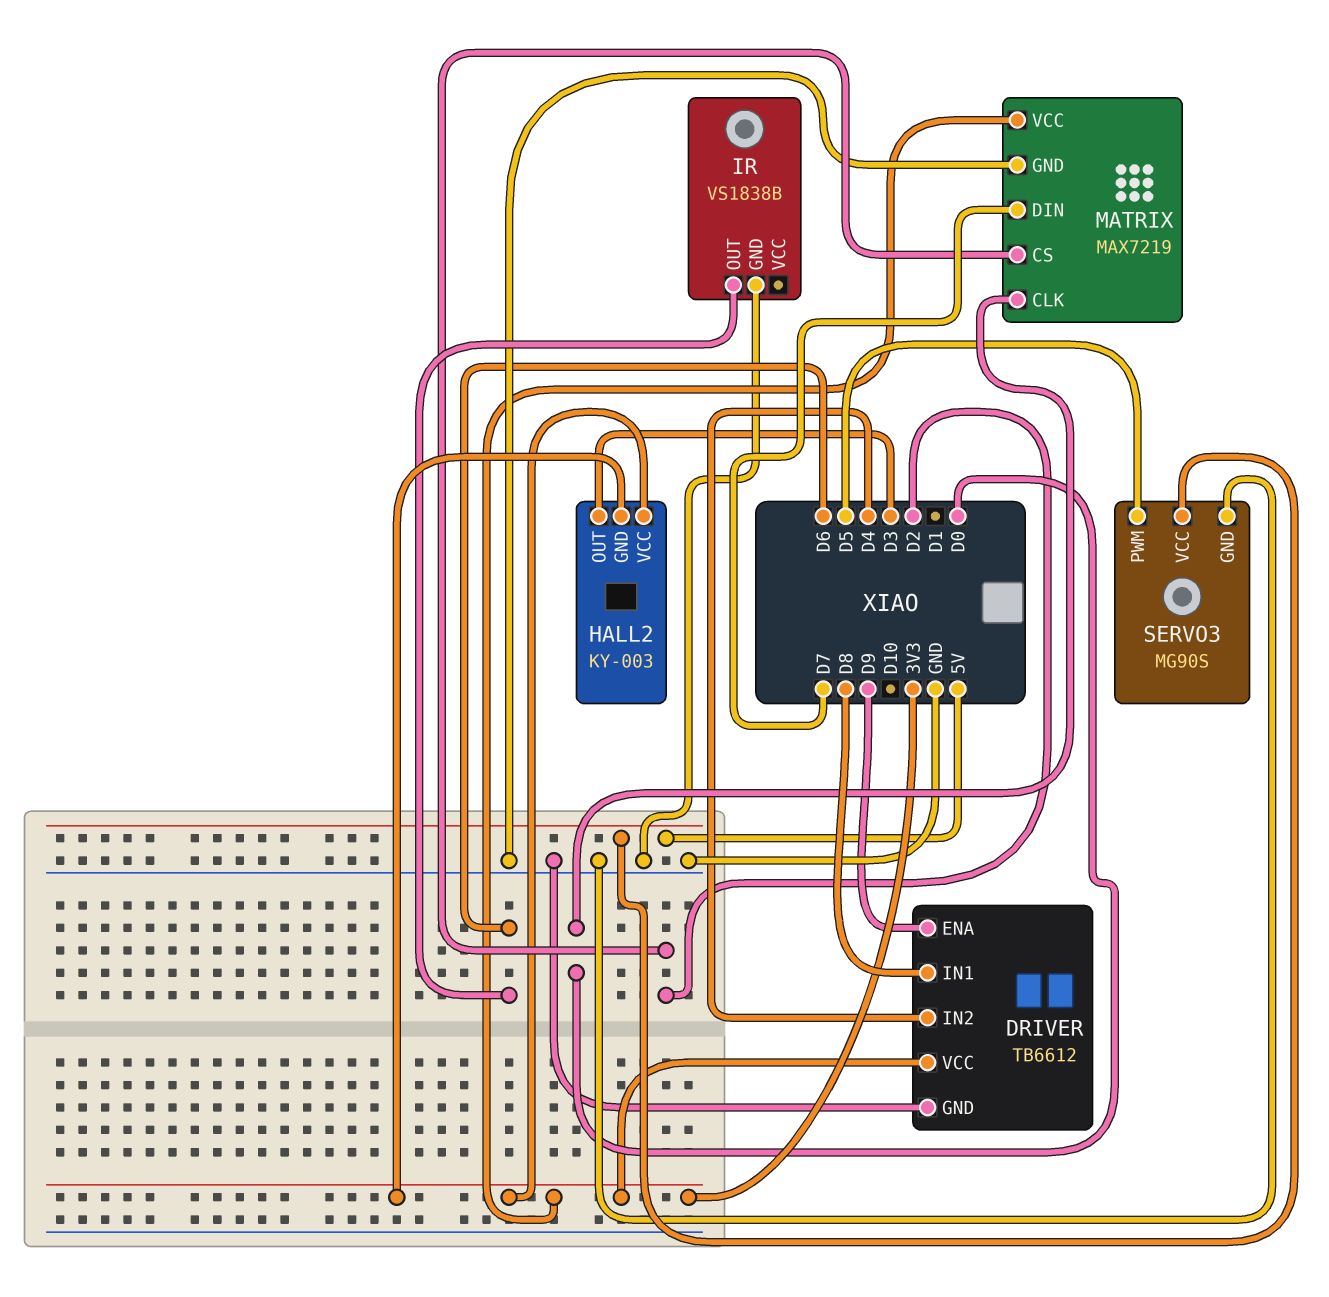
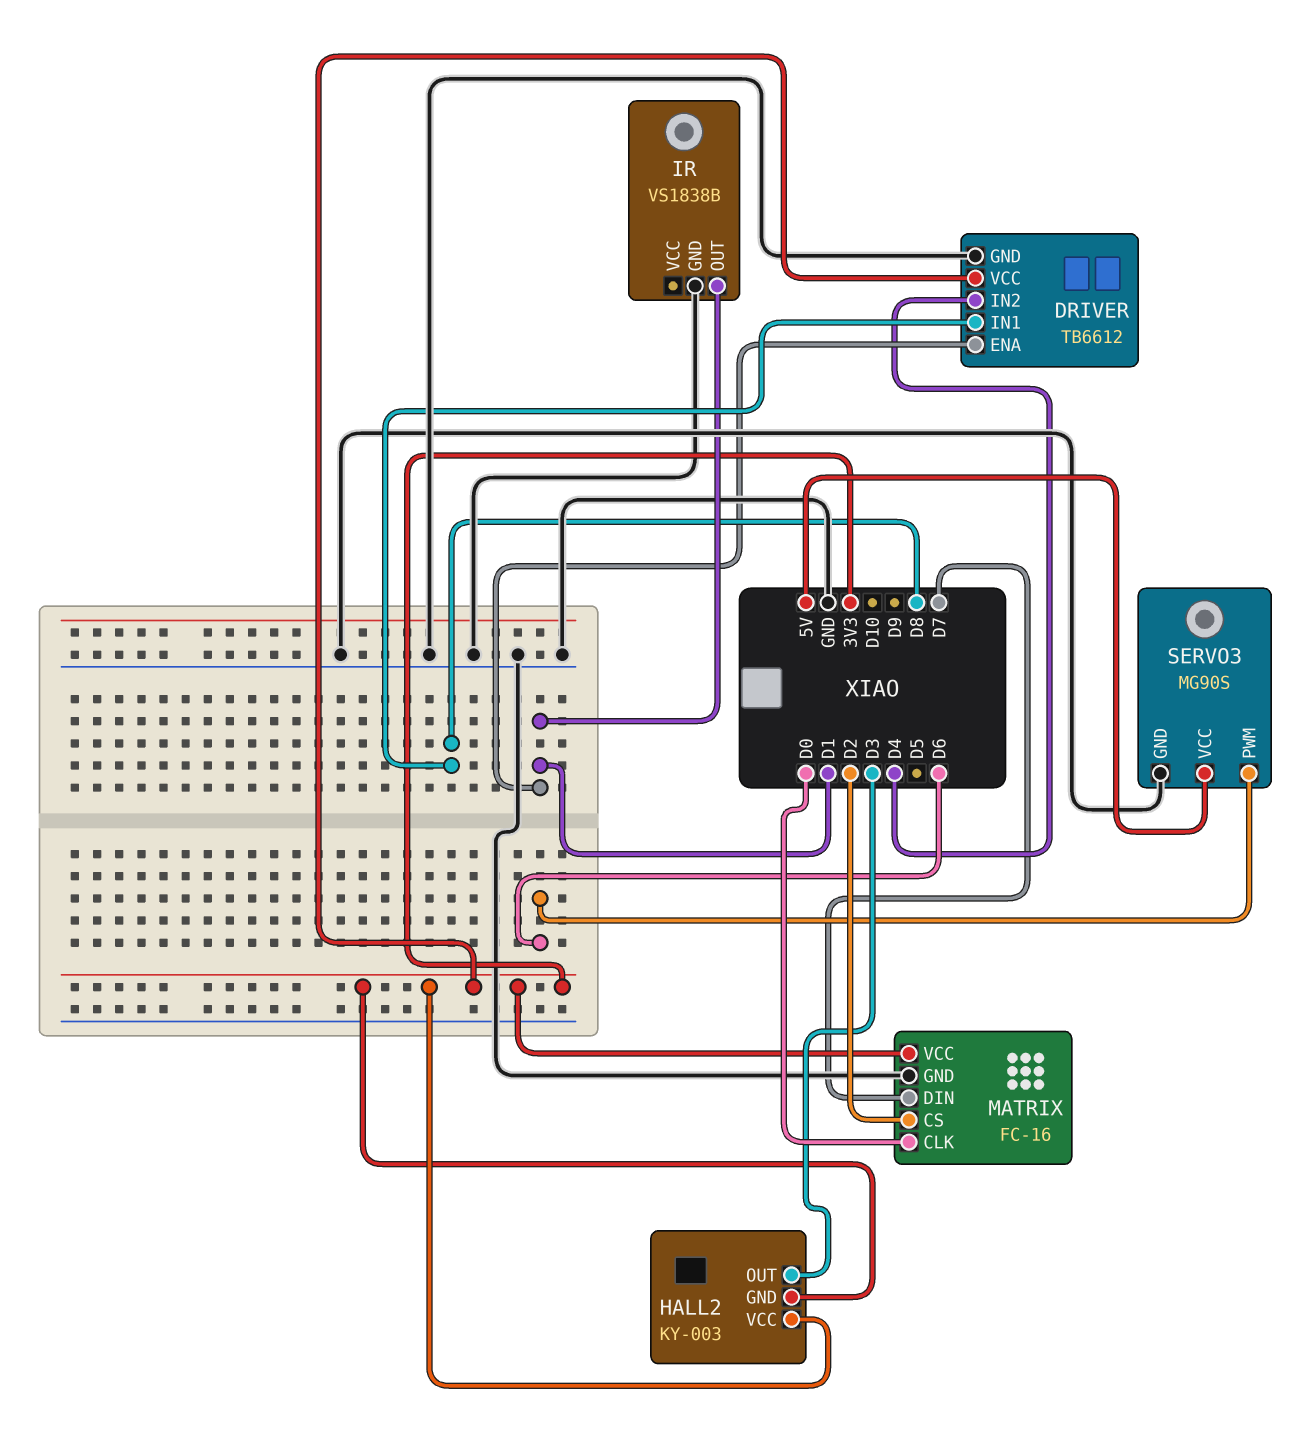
DRIVER pin ENA: D9 -> D1
IR pin OUT: D6 -> D1
MATRIX: MAX7219 -> FC-16
SERVO3 pin PWM: D5 -> D6

